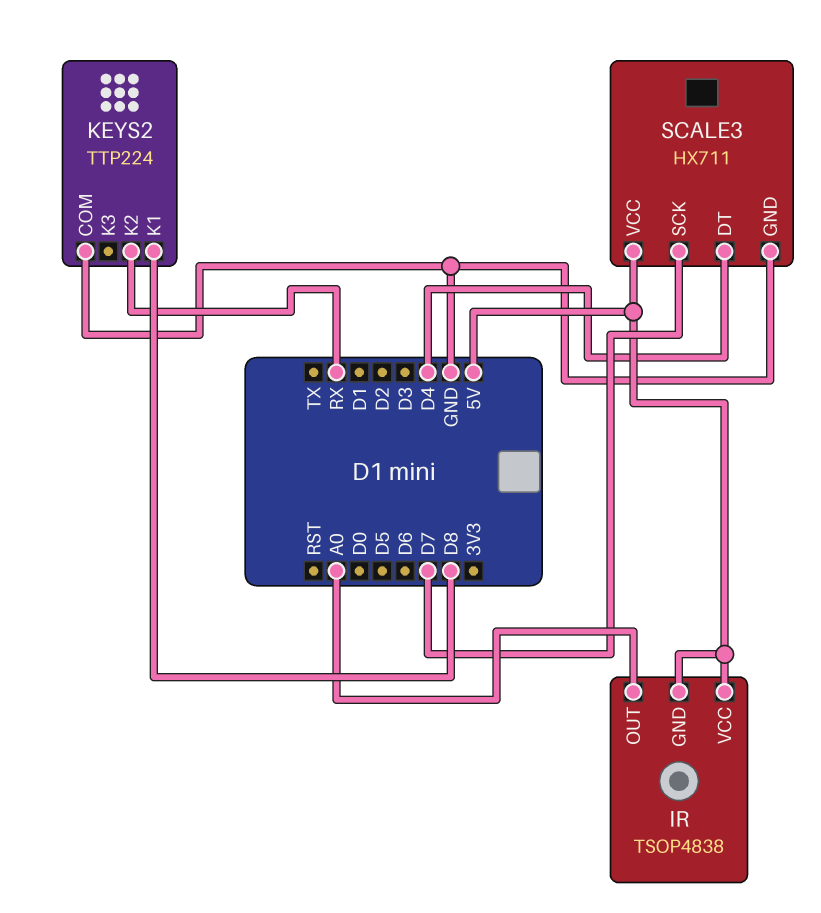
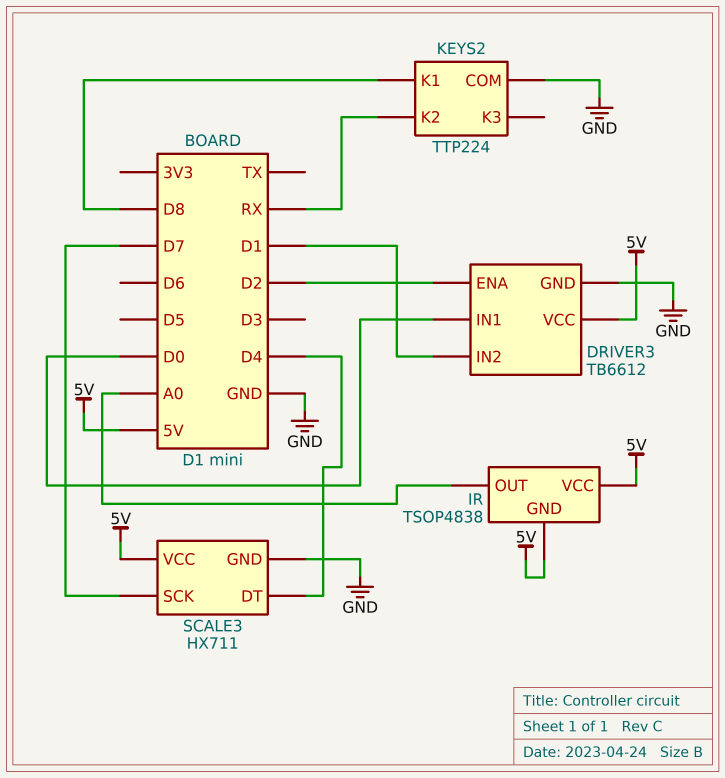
DRIVER3: none -> TB6612
DRIVER3 pin ENA: none -> D2
DRIVER3 pin GND: none -> GND
DRIVER3 pin IN1: none -> D0
DRIVER3 pin IN2: none -> D1
DRIVER3 pin VCC: none -> 5V

